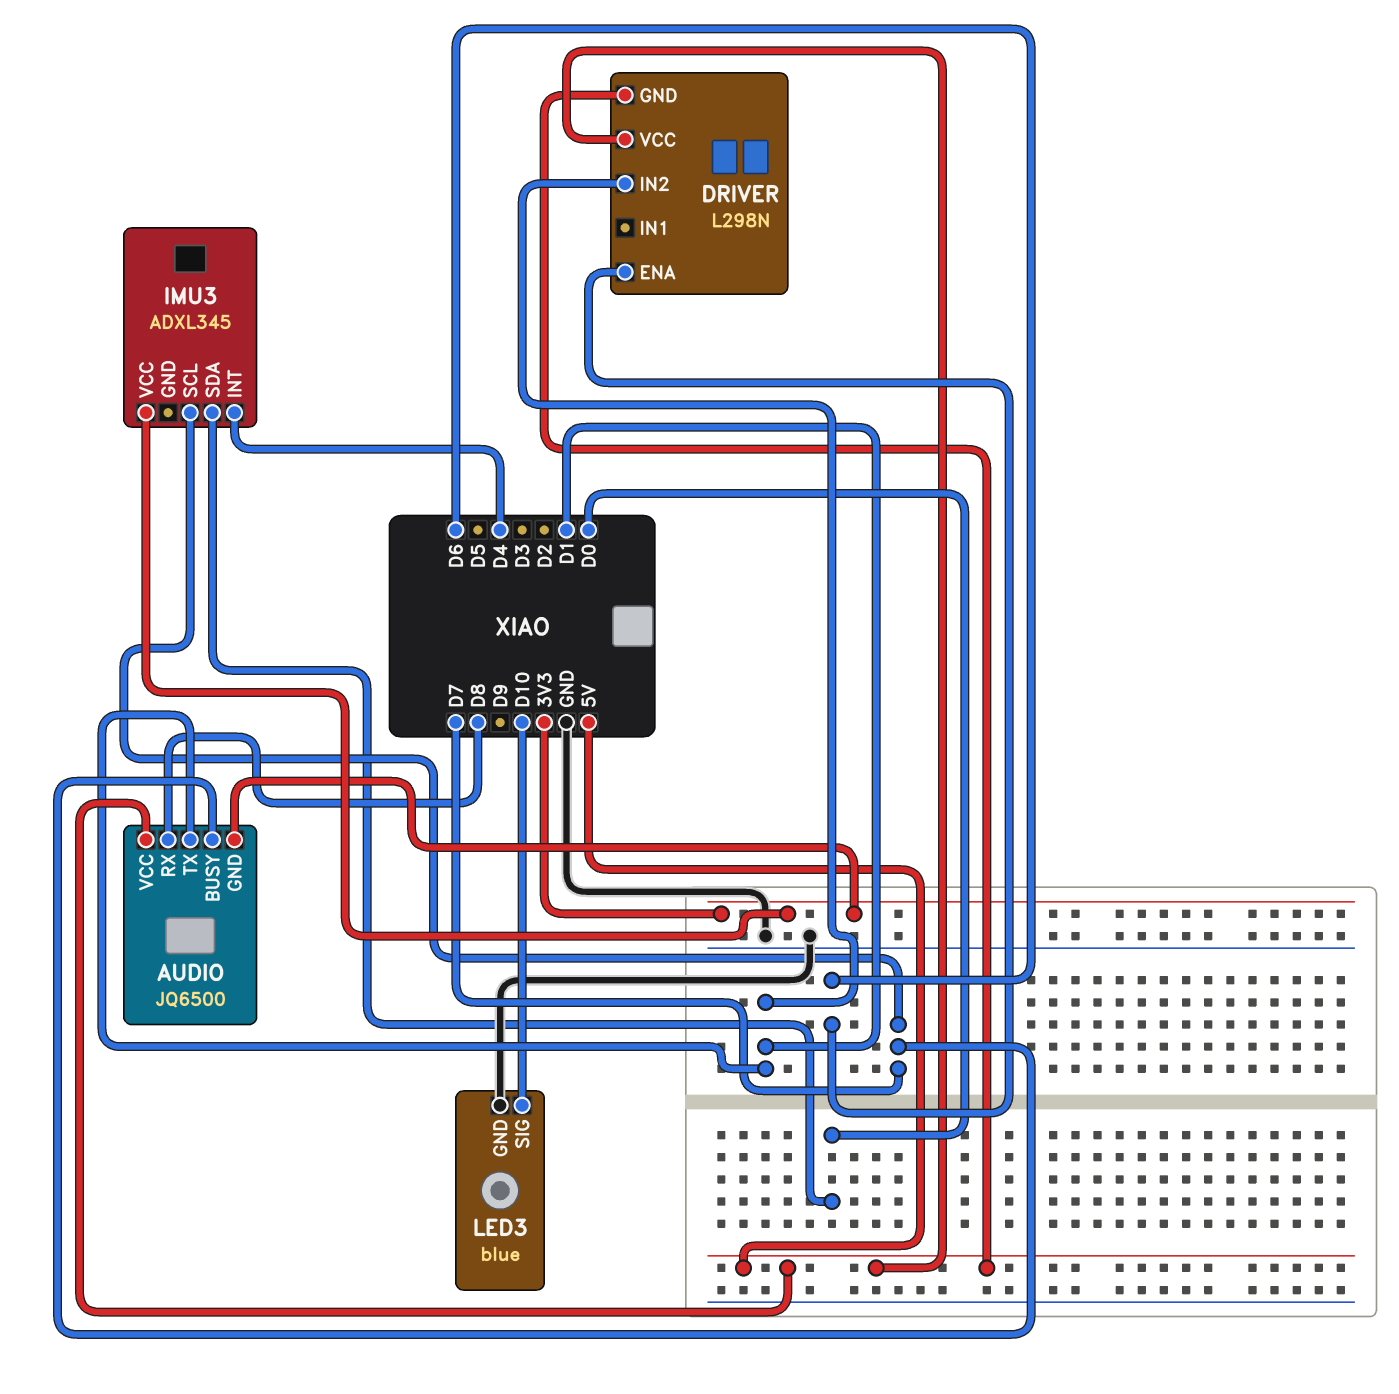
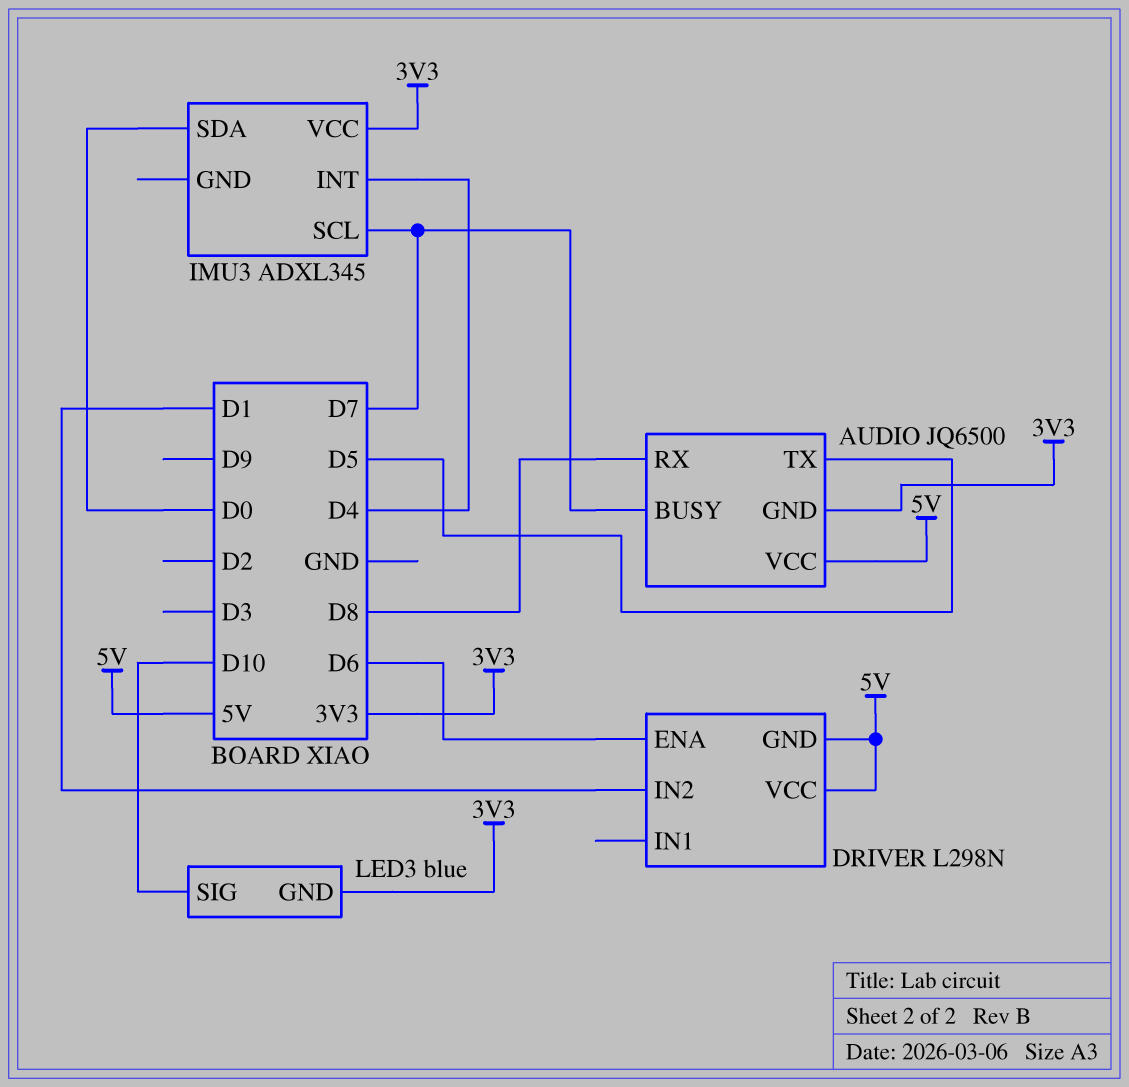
AUDIO pin TX: D1 -> D5
LED3 pin GND: GND -> 3V3

